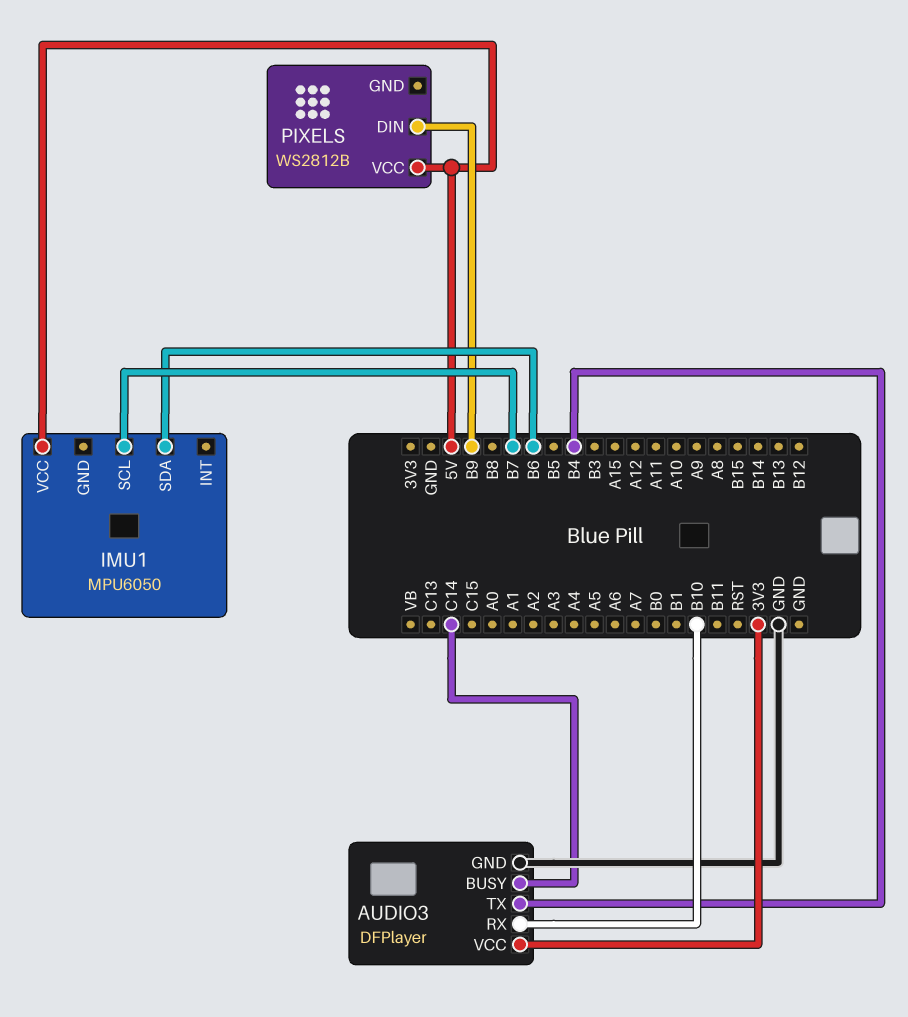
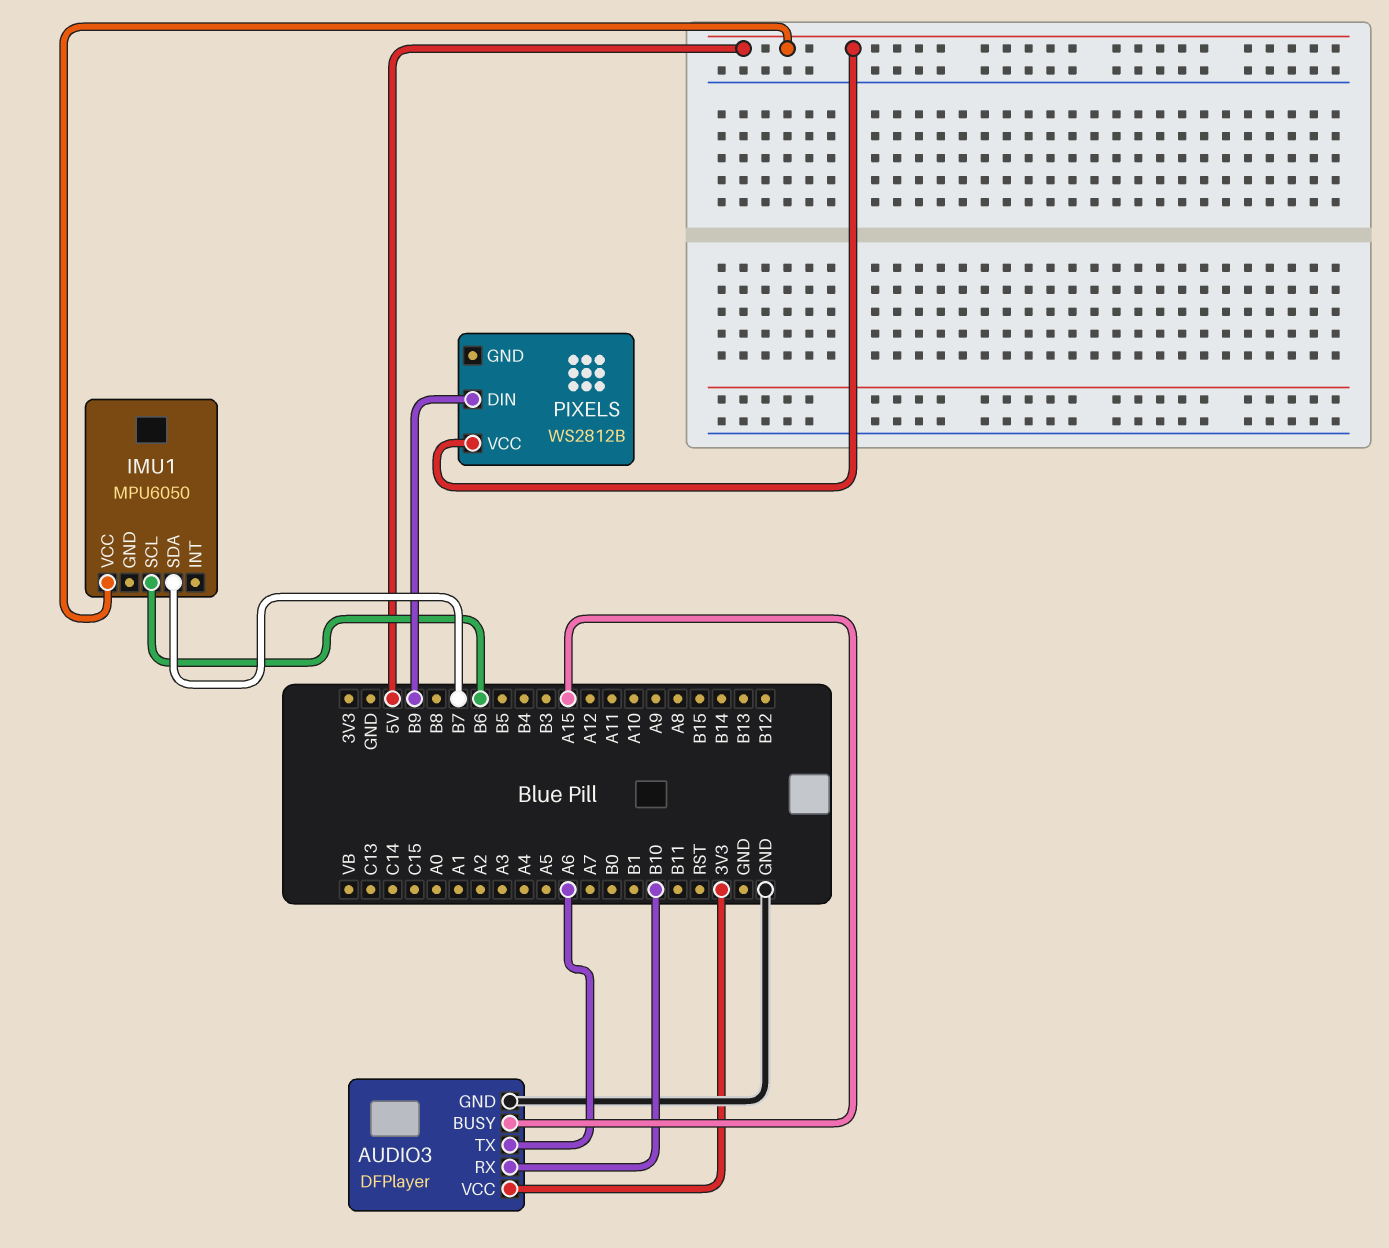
AUDIO3 pin BUSY: C14 -> A15
AUDIO3 pin TX: B4 -> A6
IMU1 pin SCL: B7 -> B6
IMU1 pin SDA: B6 -> B7

